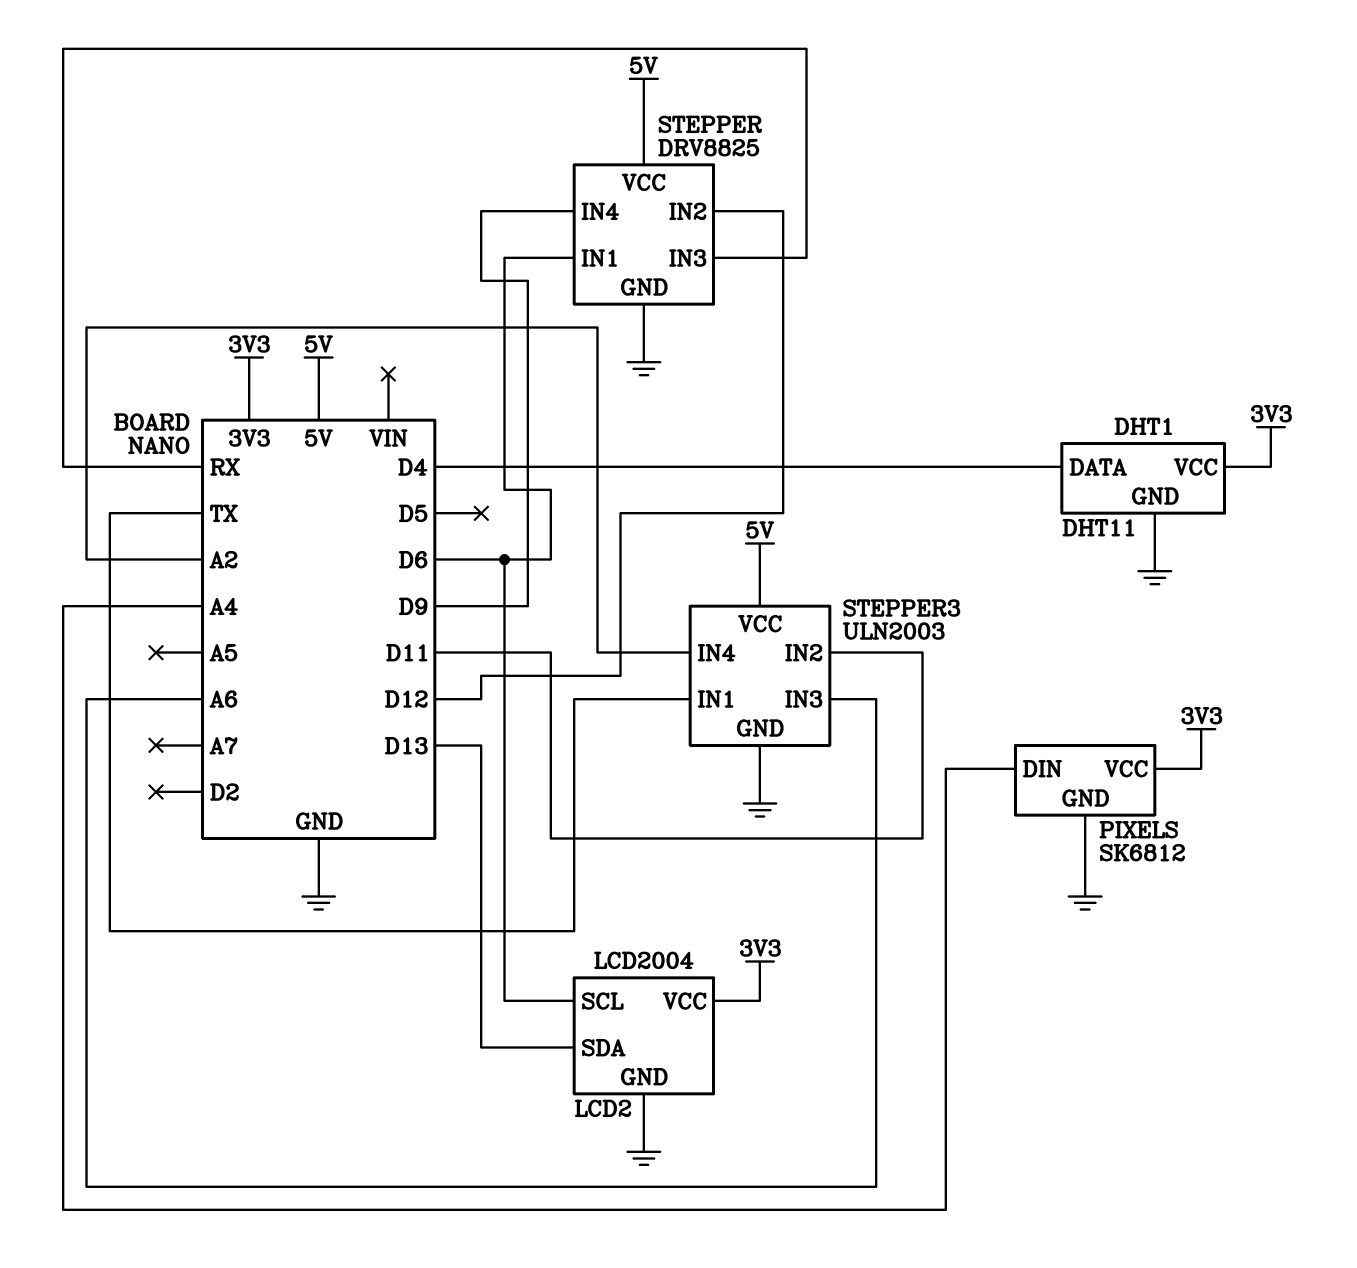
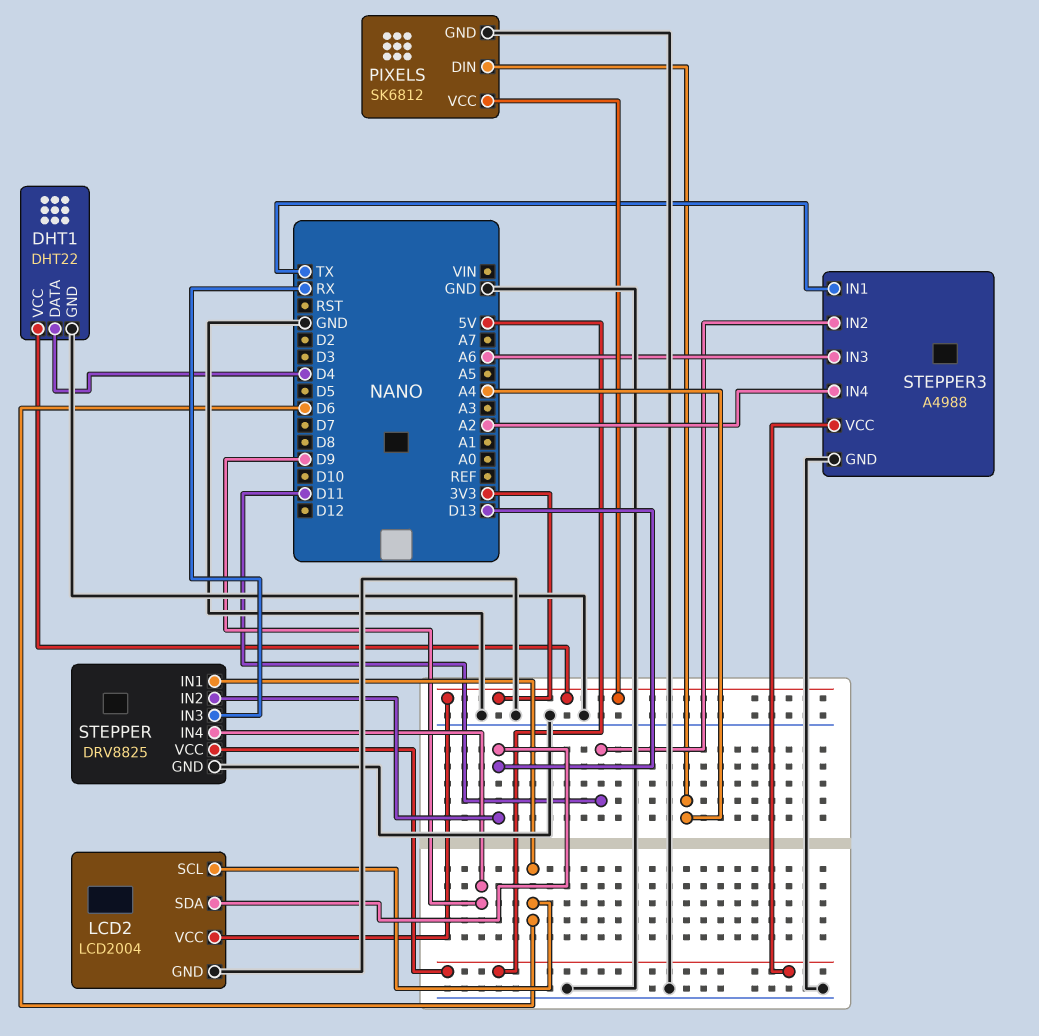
DHT1: DHT11 -> DHT22
STEPPER pin IN2: D12 -> D13
STEPPER3: ULN2003 -> A4988

